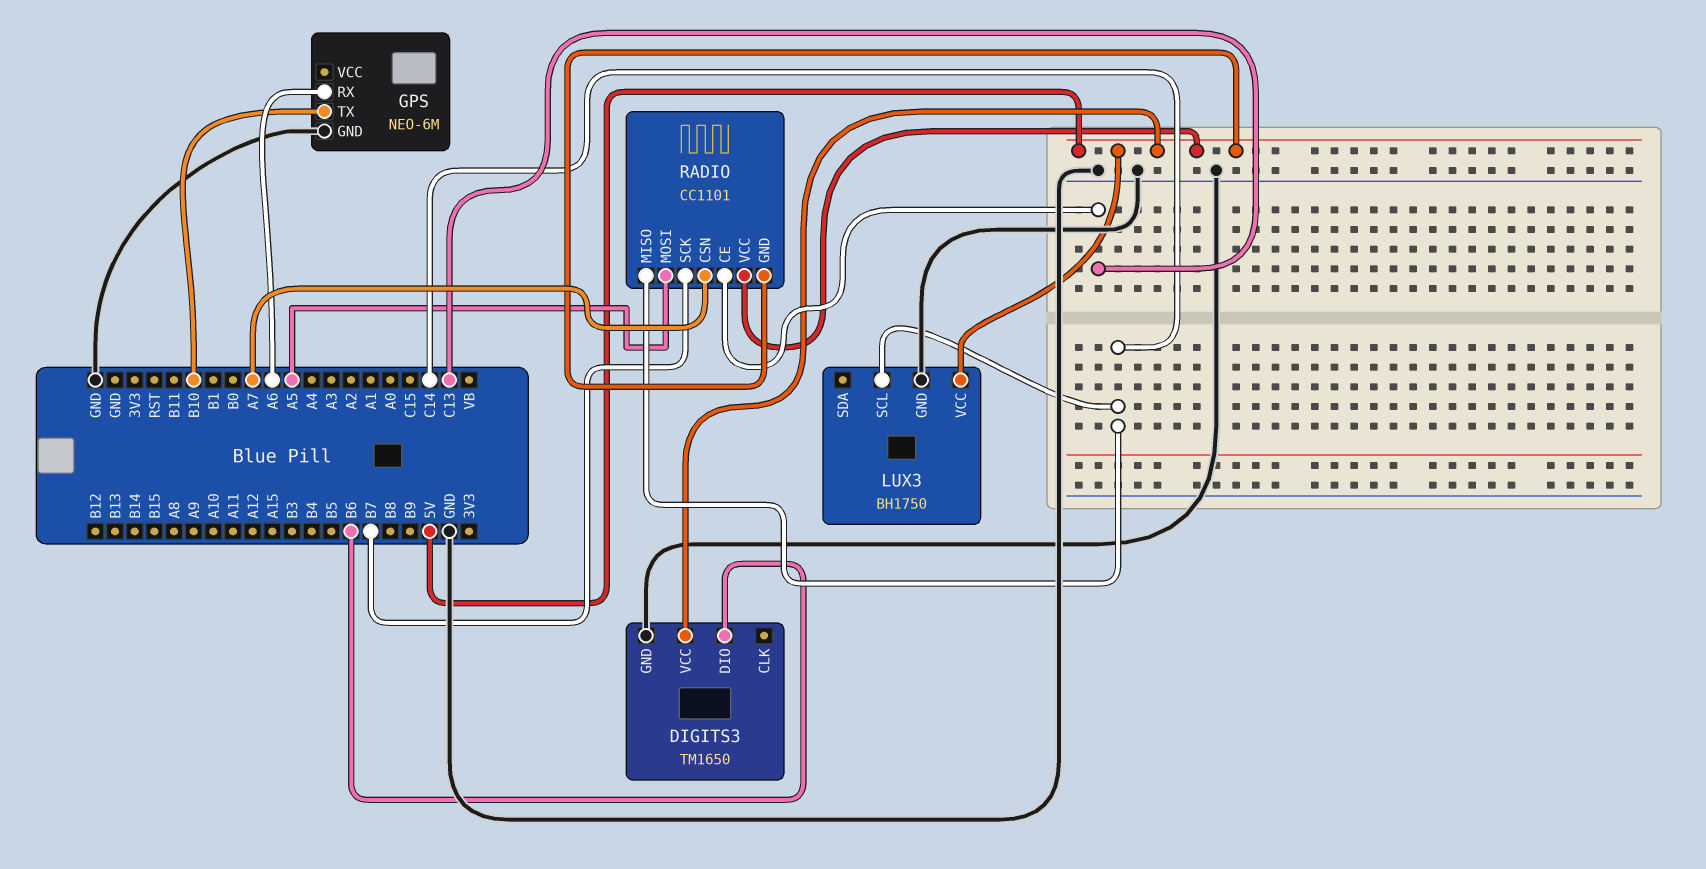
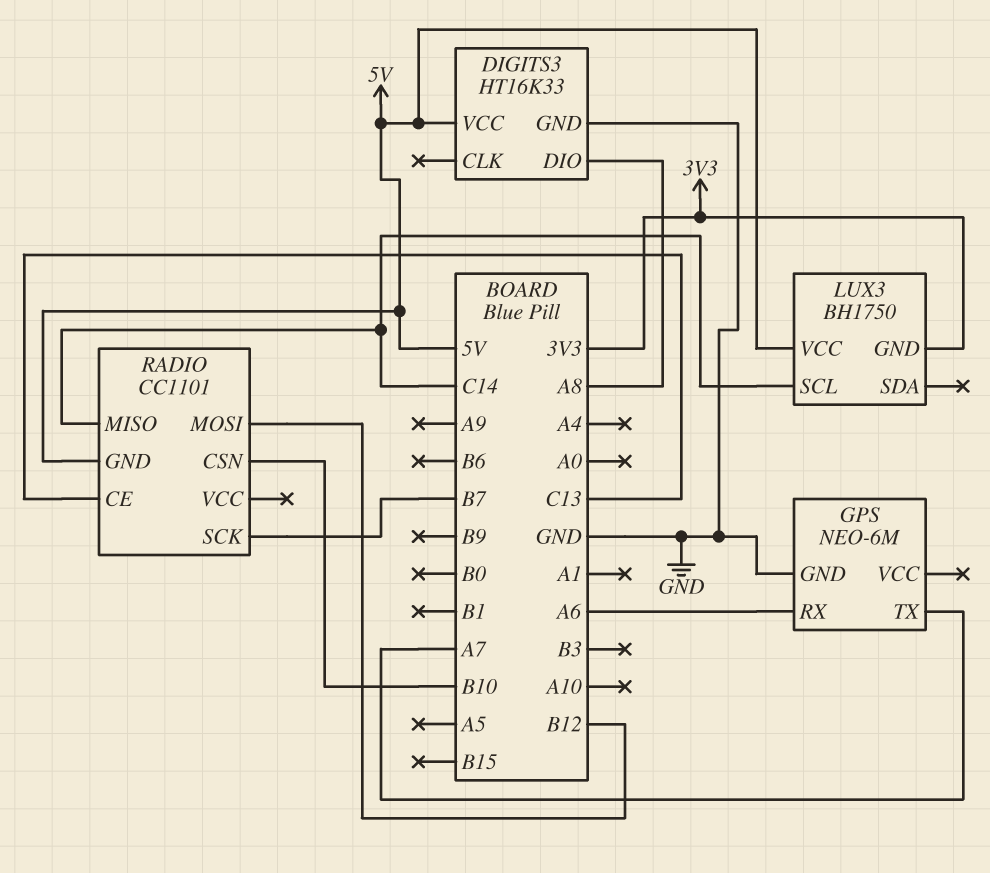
DIGITS3: TM1650 -> HT16K33
DIGITS3 pin DIO: B6 -> A8
GPS pin TX: B10 -> A7
LUX3 pin GND: GND -> 3V3
RADIO pin CSN: A7 -> B10
RADIO pin MOSI: A5 -> B12
RADIO pin VCC: 5V -> none

